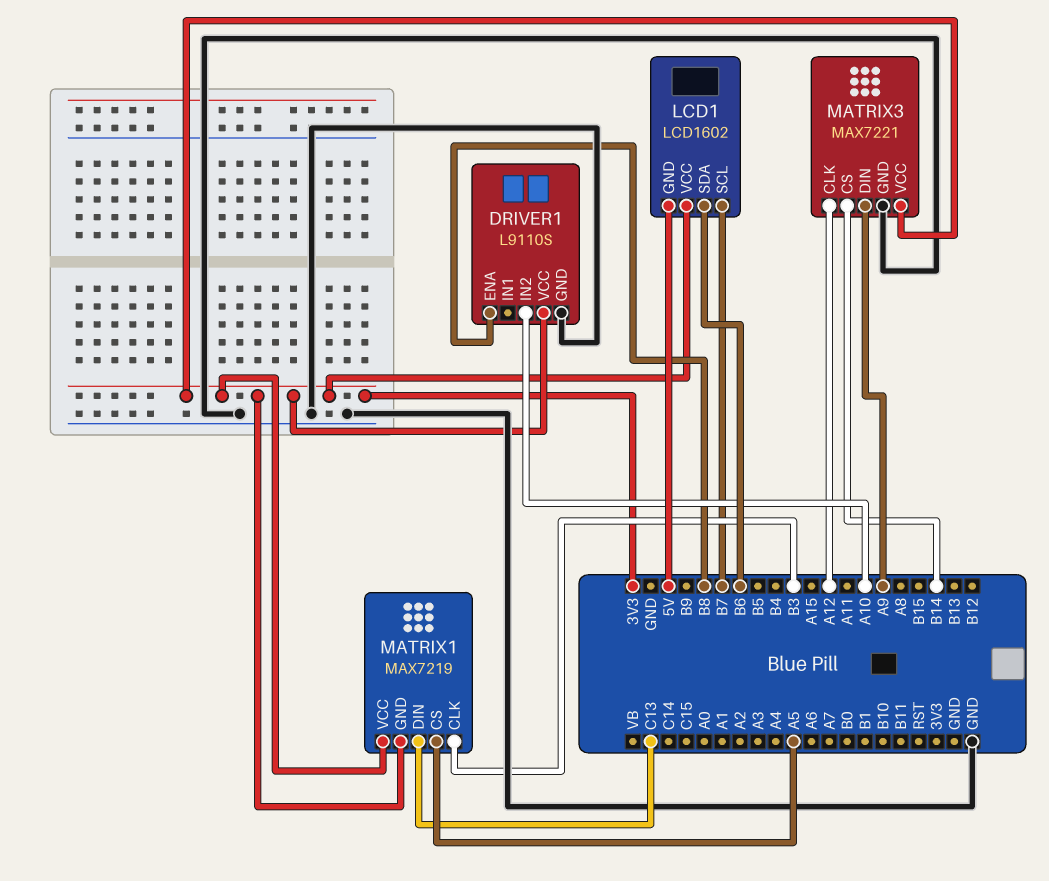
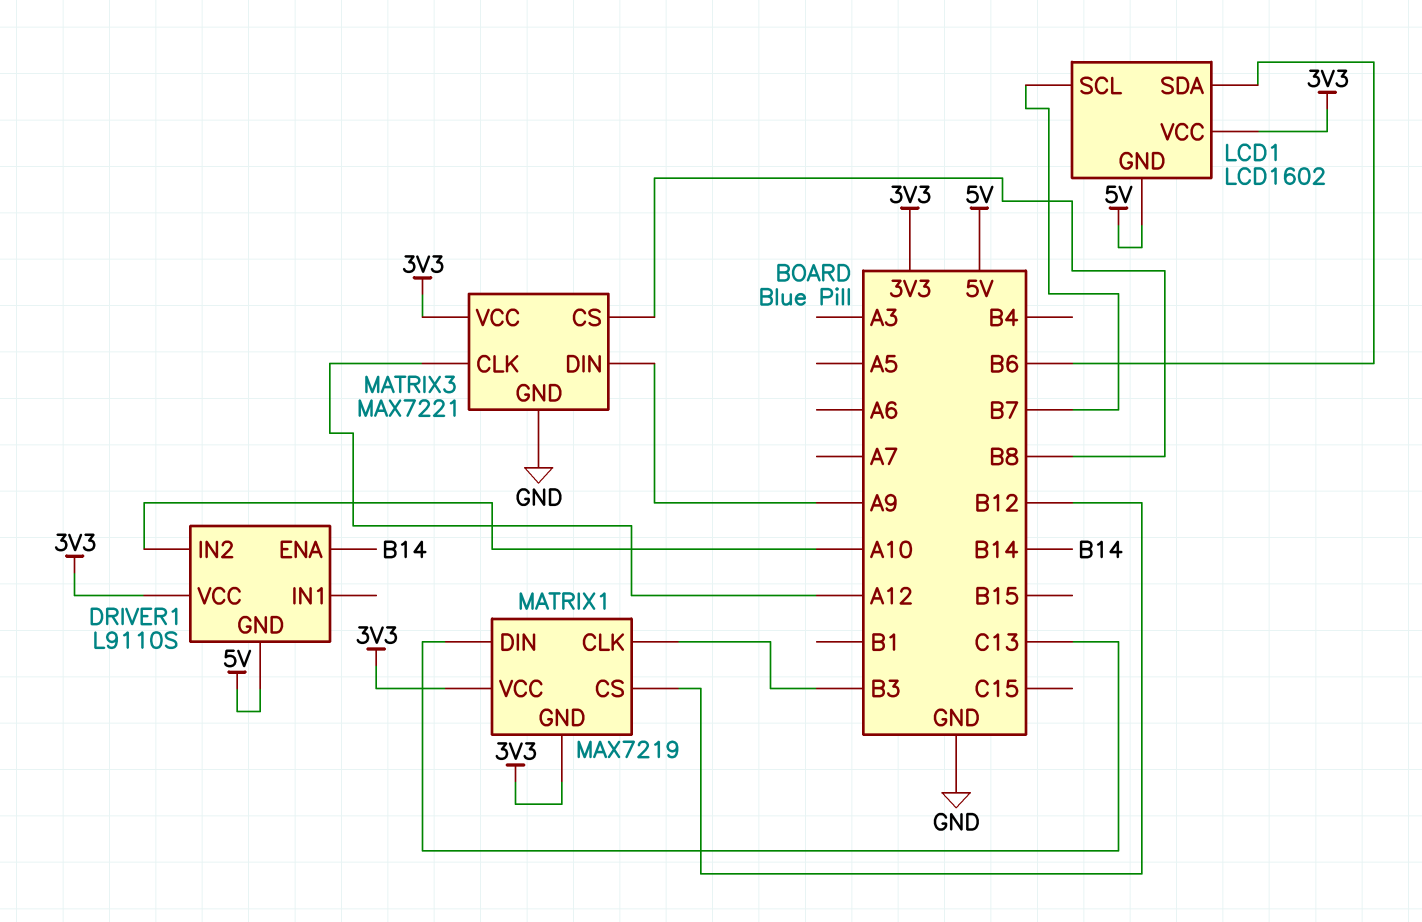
DRIVER1 pin ENA: B8 -> B14
DRIVER1 pin GND: GND -> 5V
MATRIX1 pin CS: A5 -> B12
MATRIX3 pin CS: B14 -> B8

